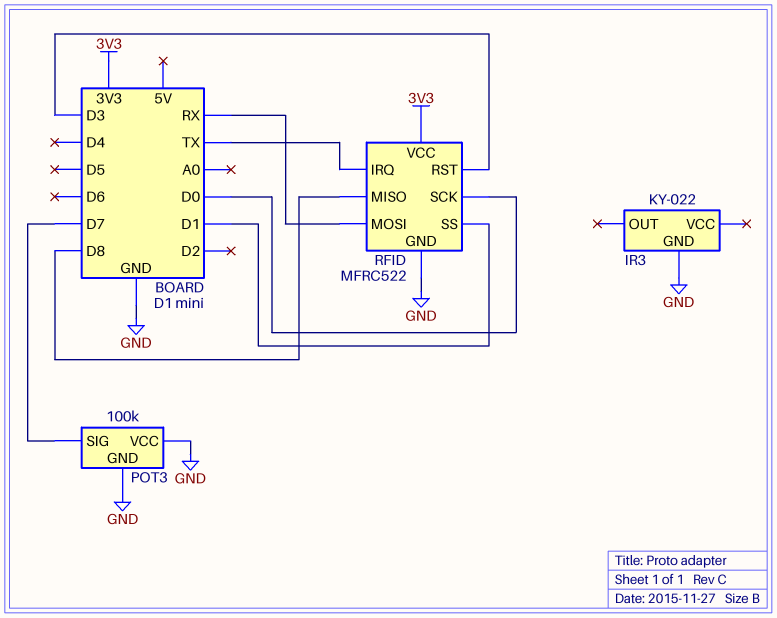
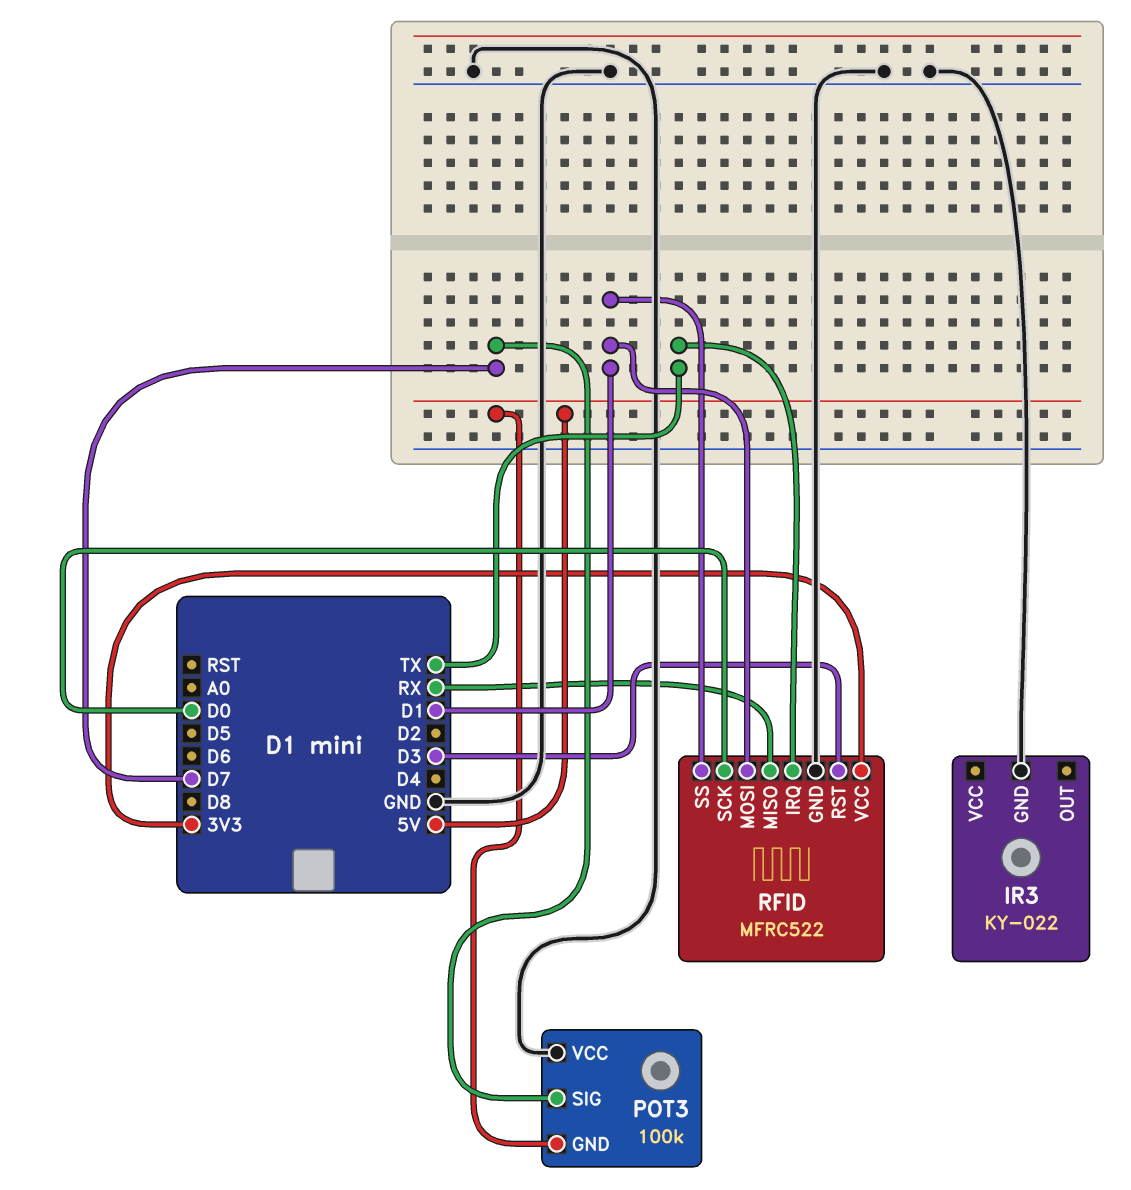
POT3 pin GND: GND -> 5V
RFID pin MISO: D8 -> RX
RFID pin MOSI: RX -> D1

